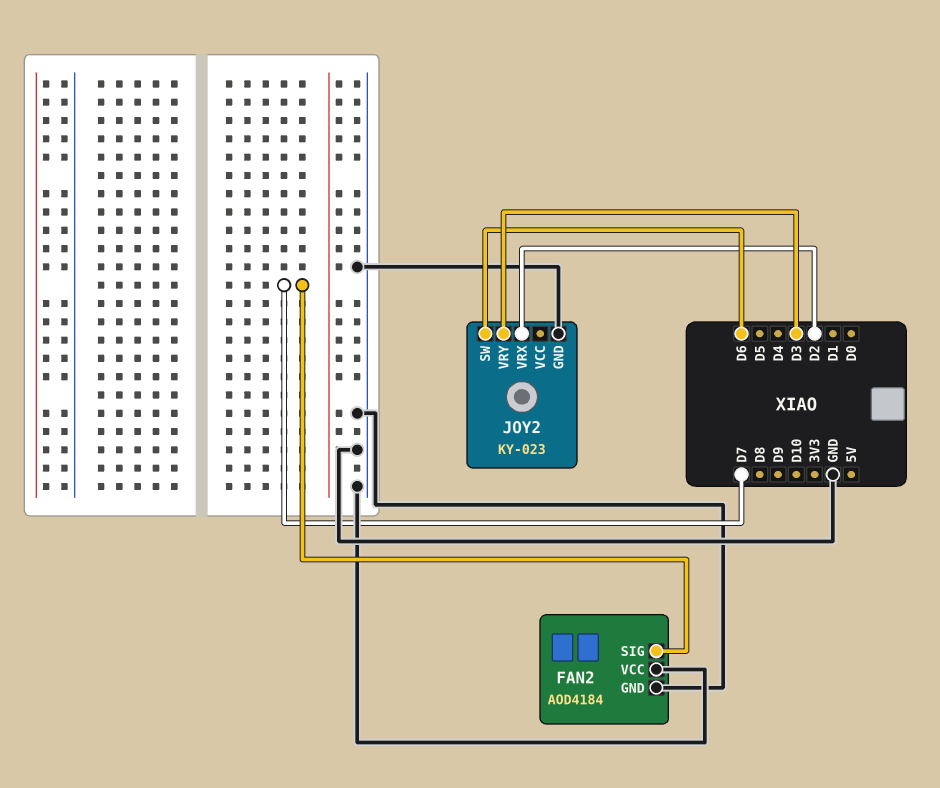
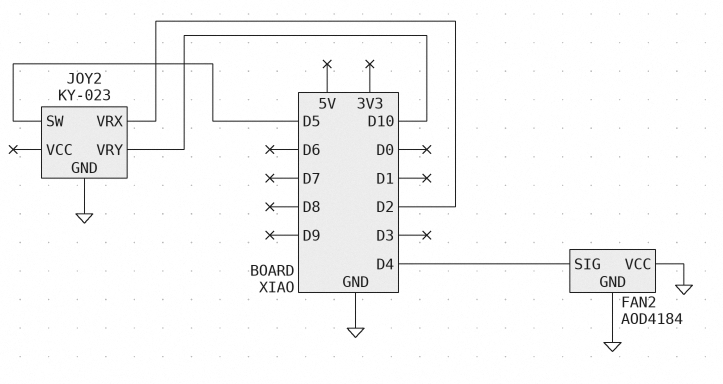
FAN2 pin SIG: D7 -> D4
JOY2 pin SW: D6 -> D5
JOY2 pin VRY: D3 -> D10

